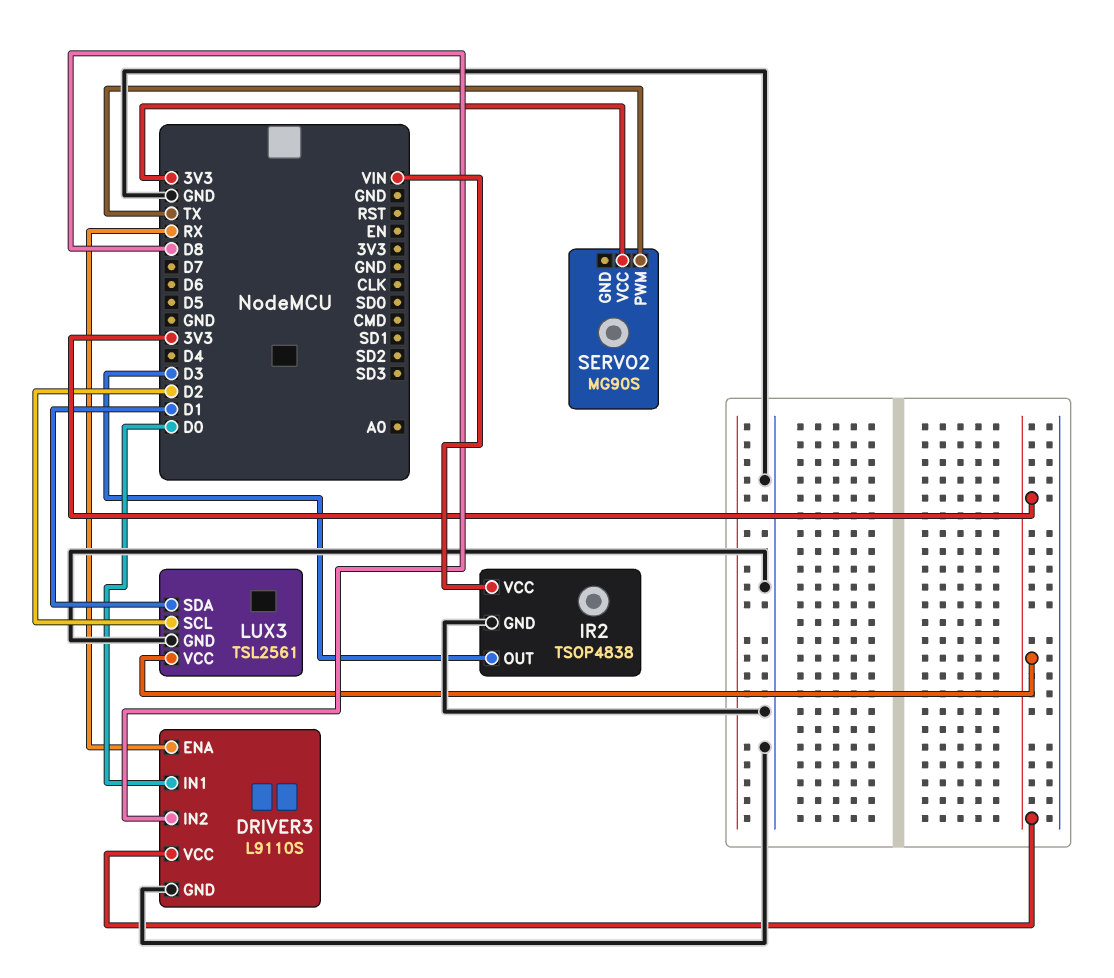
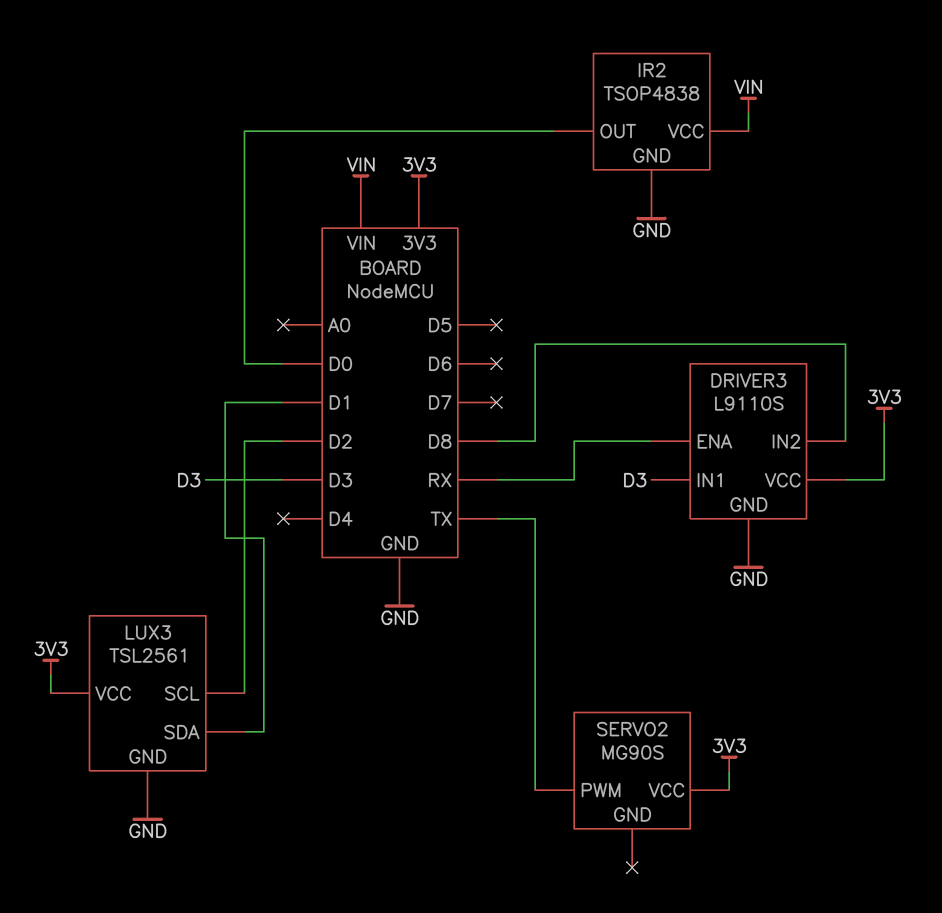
DRIVER3 pin IN1: D0 -> D3
IR2 pin OUT: D3 -> D0

